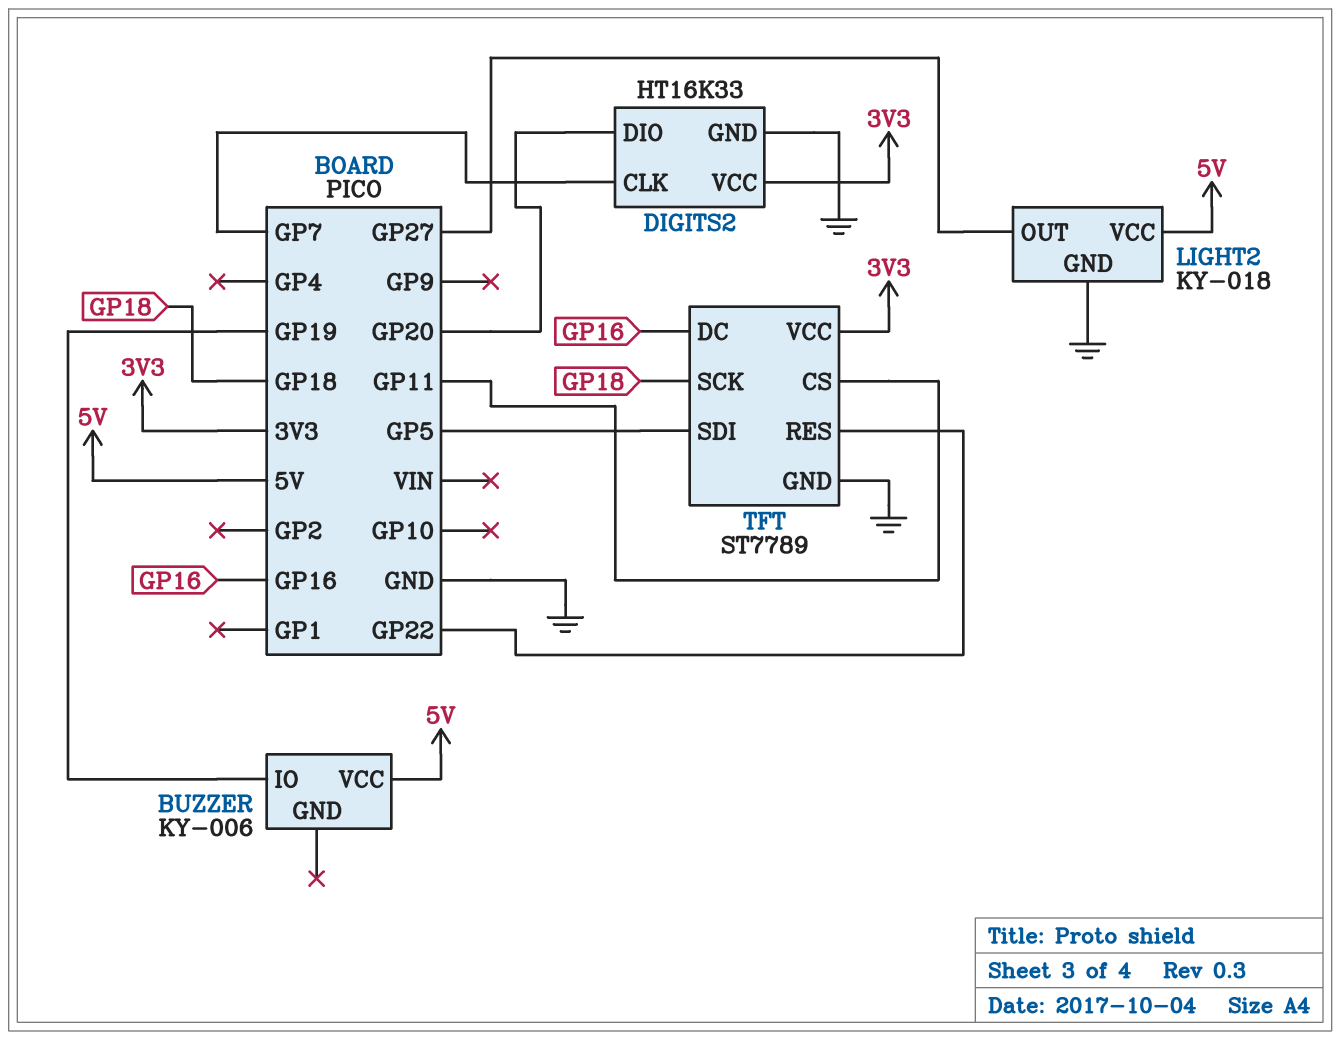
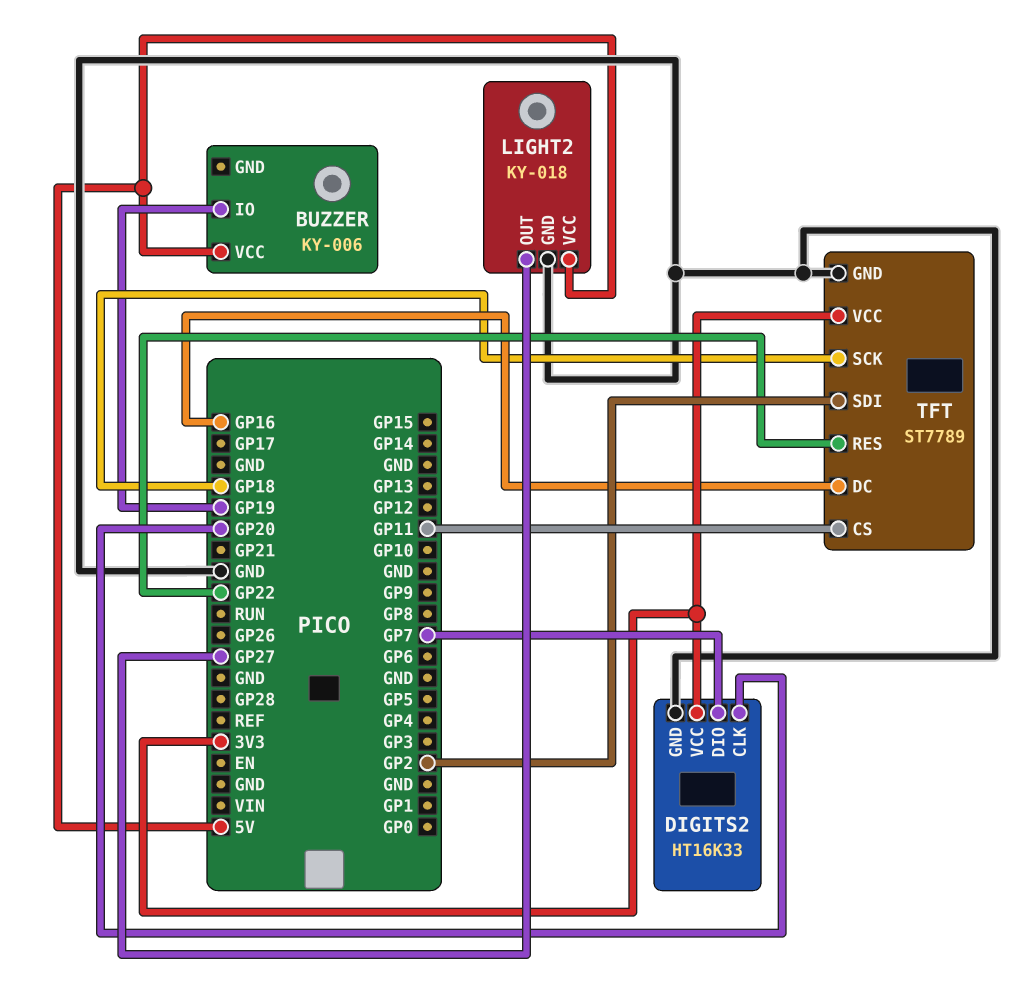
DIGITS2 pin CLK: GP7 -> GP20
DIGITS2 pin DIO: GP20 -> GP7
TFT pin SDI: GP5 -> GP2

